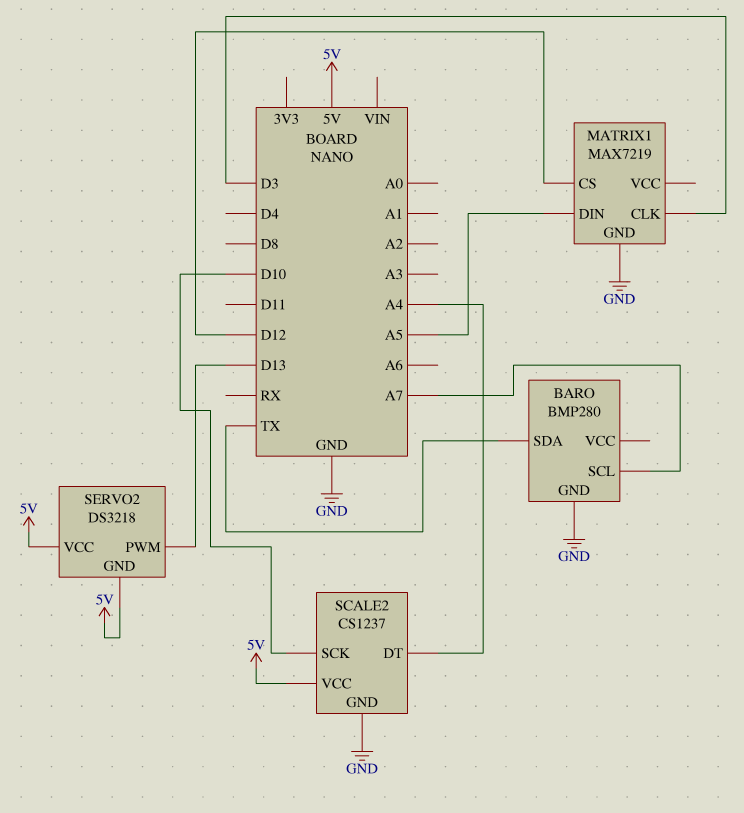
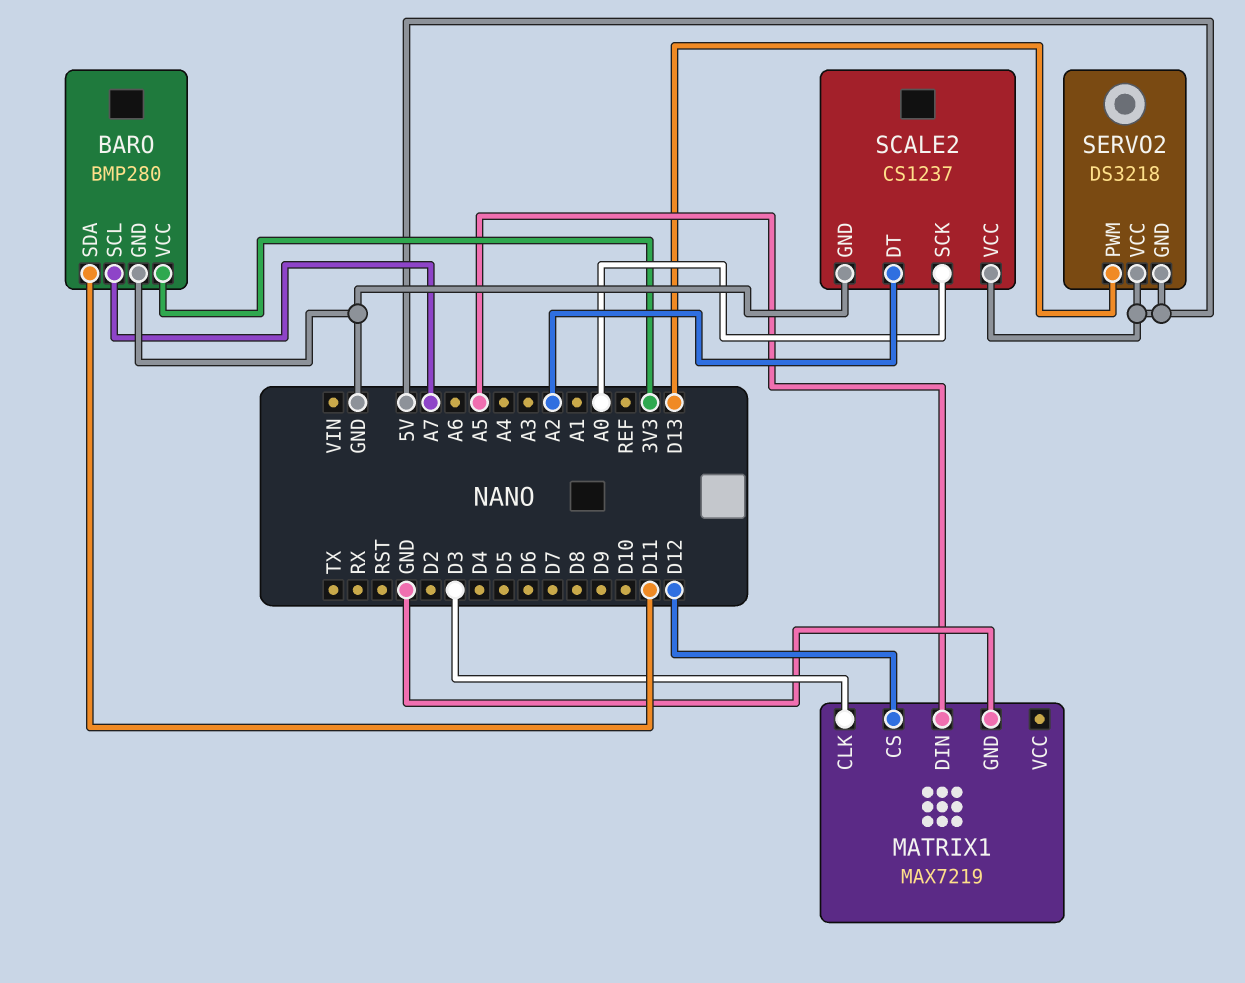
BARO pin SDA: TX -> D11
BARO pin VCC: none -> 3V3
SCALE2 pin DT: A4 -> A2
SCALE2 pin SCK: D10 -> A0

